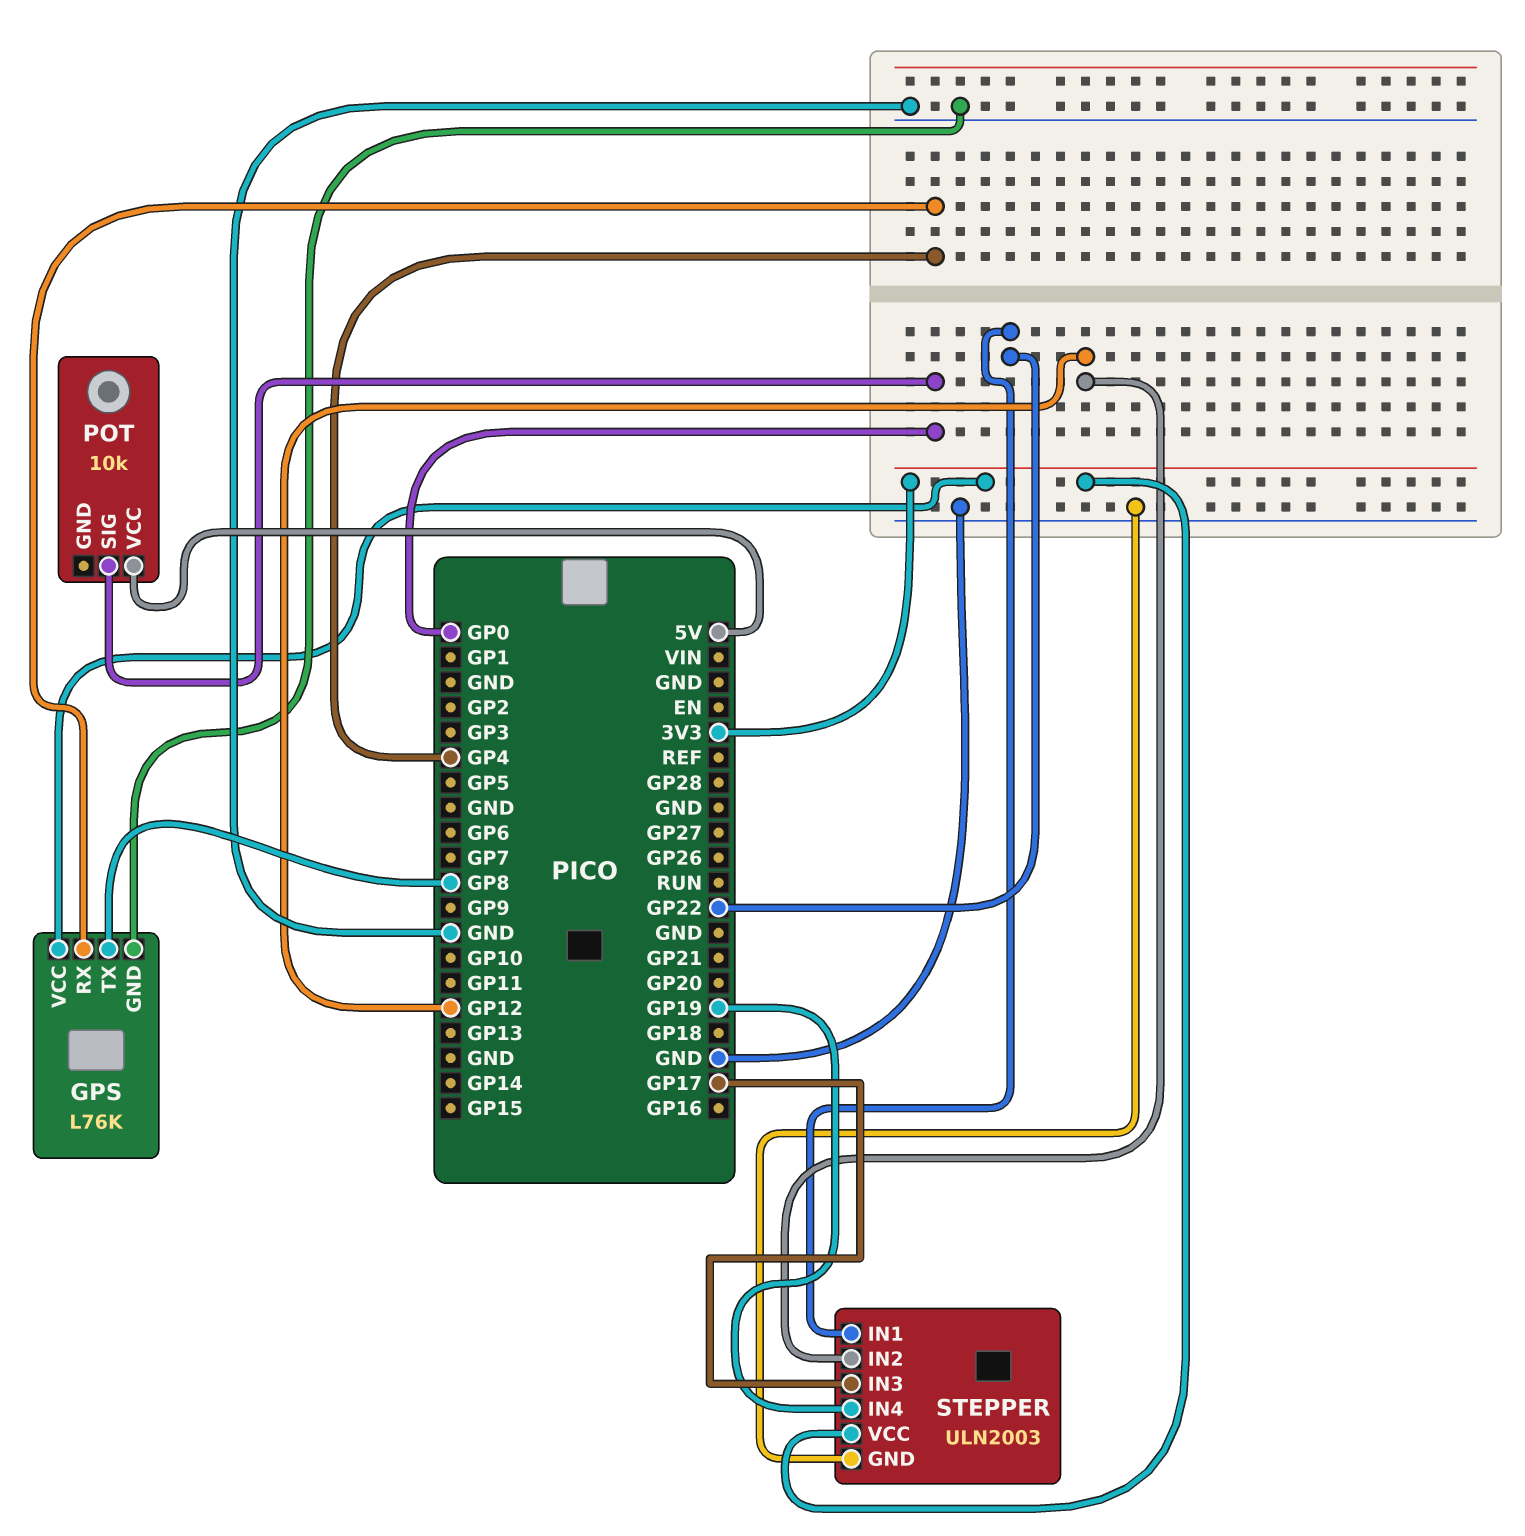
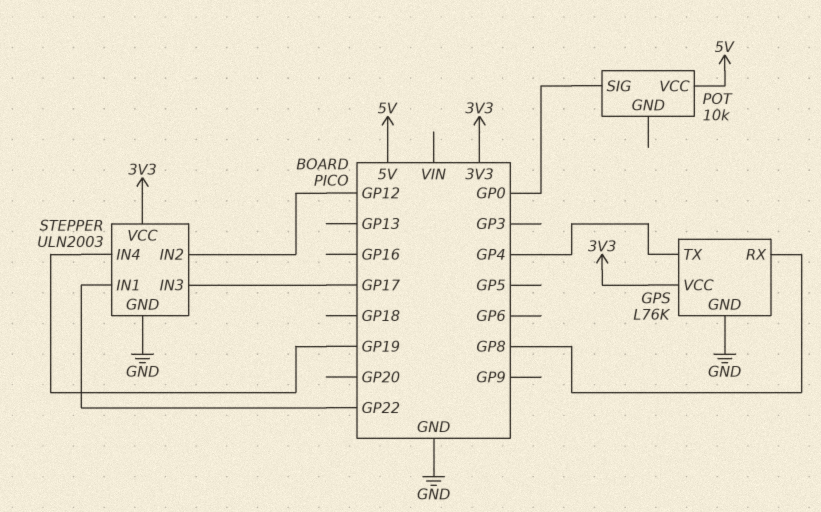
GPS pin RX: GP4 -> GP8
GPS pin TX: GP8 -> GP4

